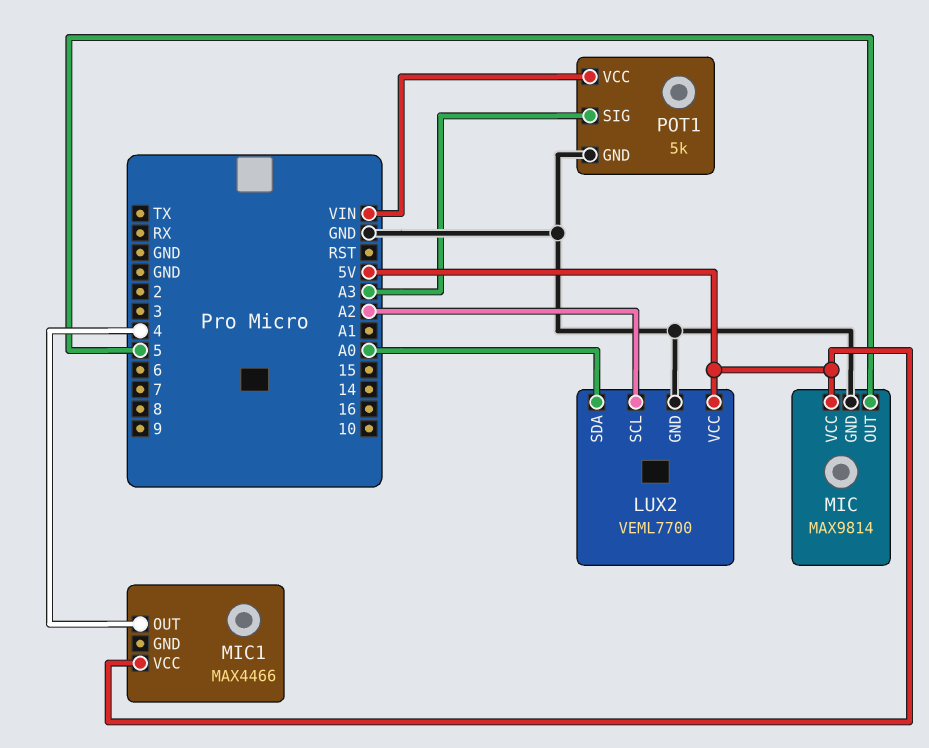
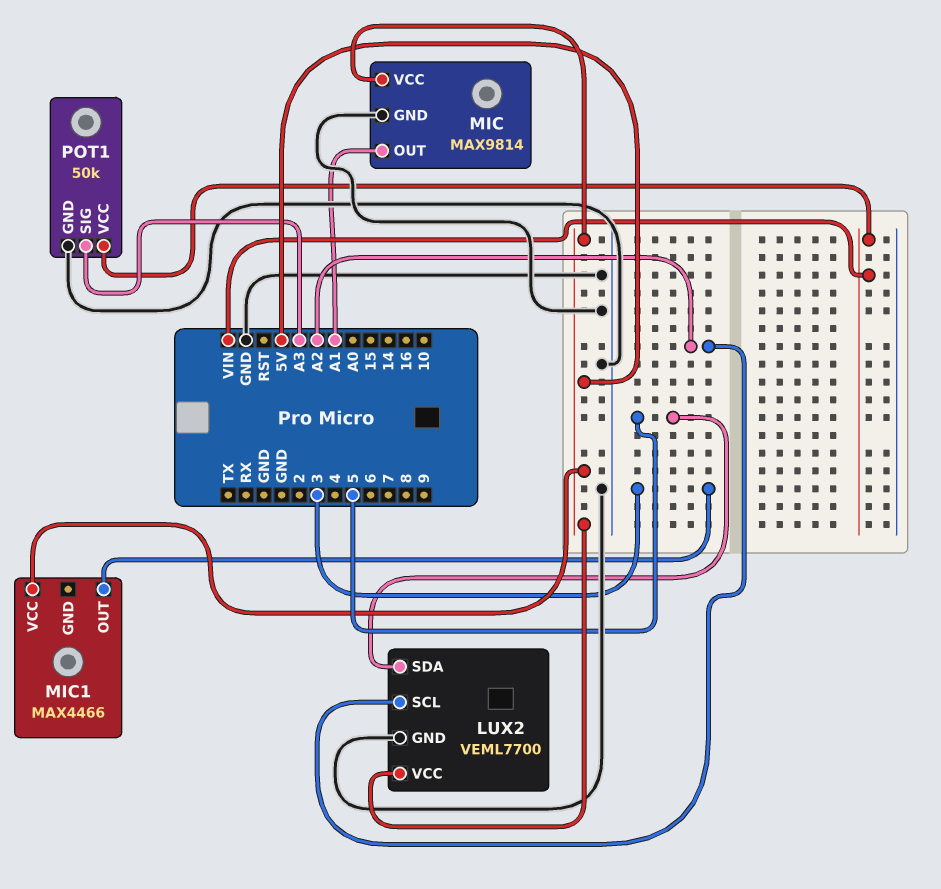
LUX2 pin SDA: A0 -> 5
MIC pin OUT: 5 -> A1
MIC1 pin OUT: 4 -> 3
POT1: 5k -> 50k

